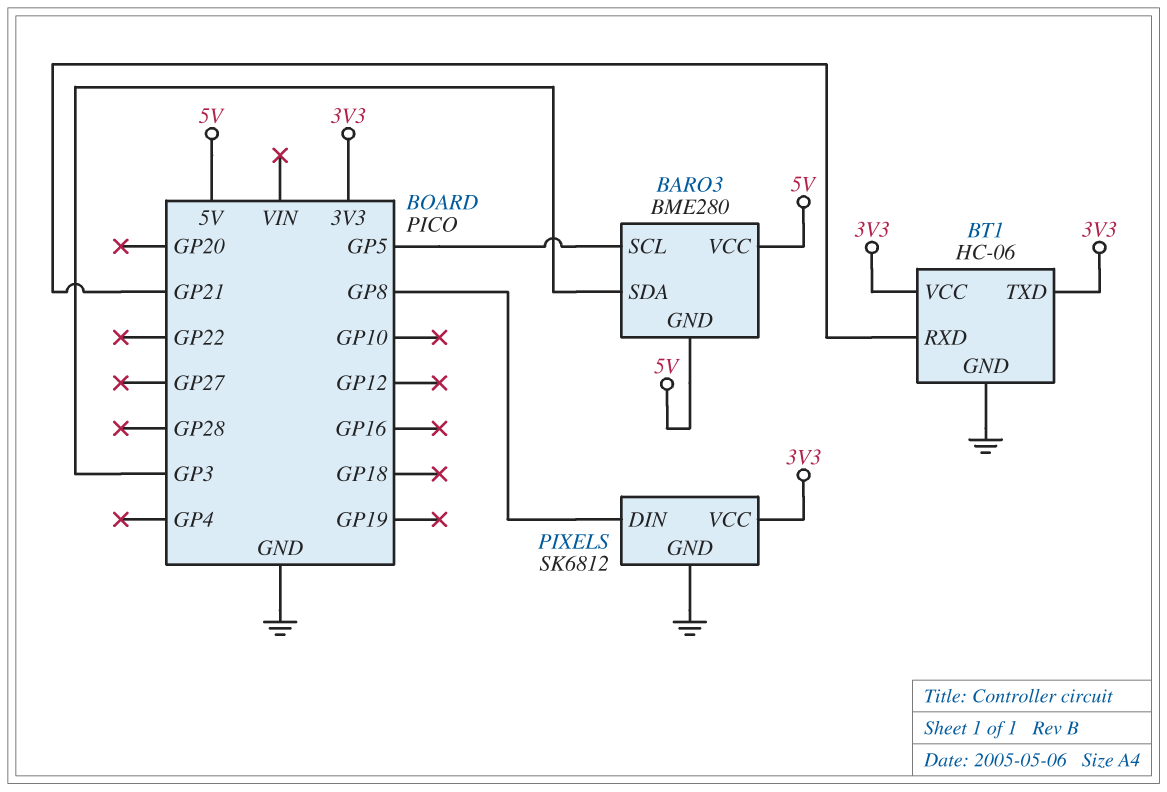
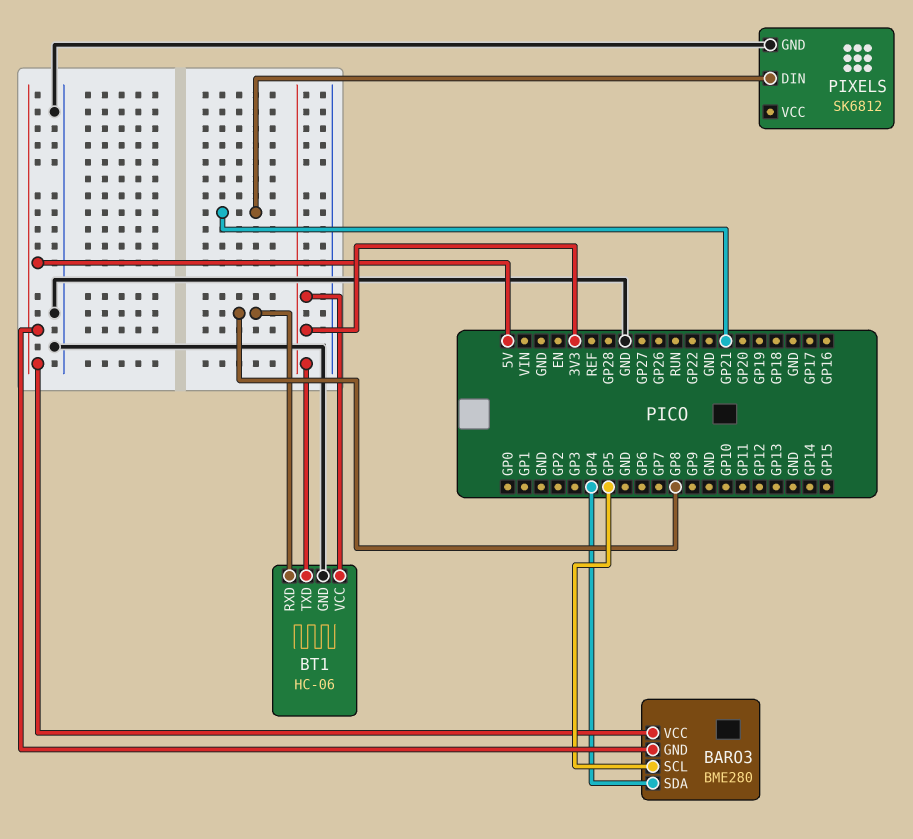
BARO3 pin SDA: GP3 -> GP4
BT1 pin RXD: GP21 -> GP8
PIXELS pin DIN: GP8 -> GP21
PIXELS pin VCC: 3V3 -> none

